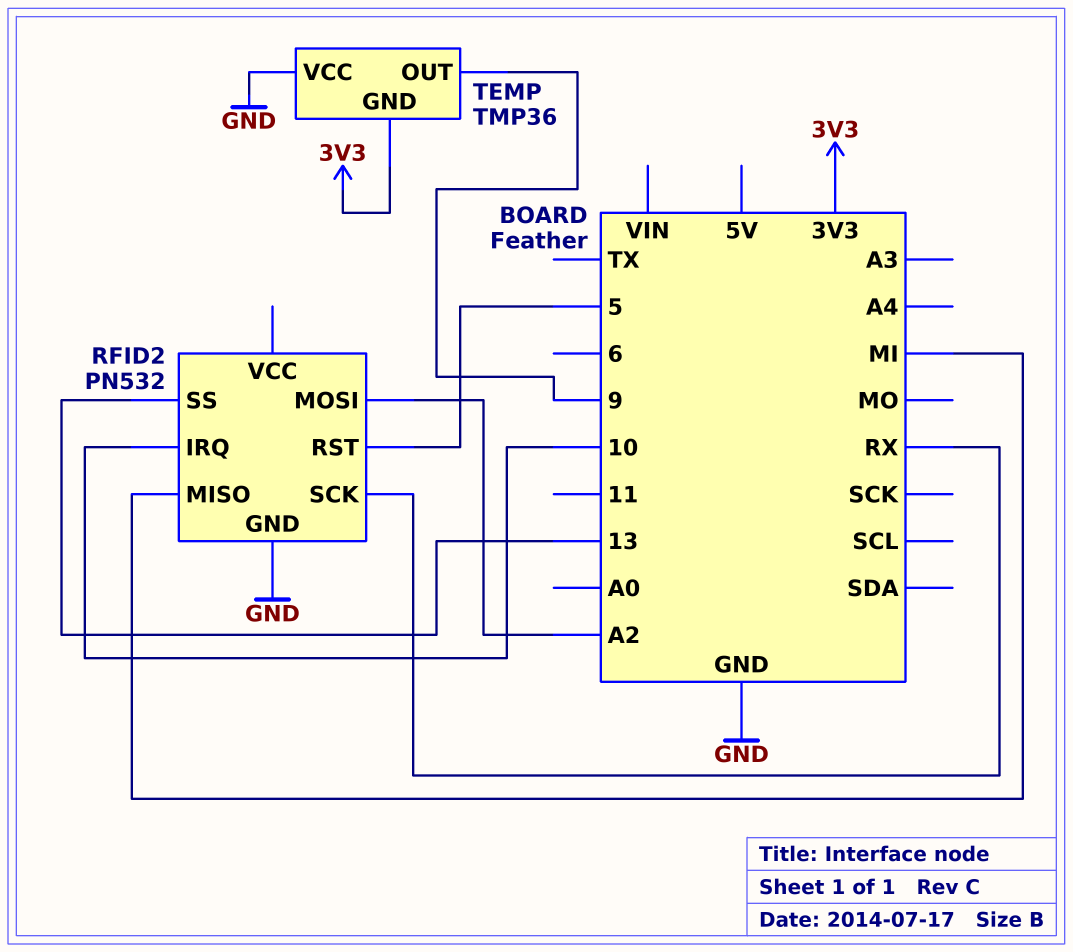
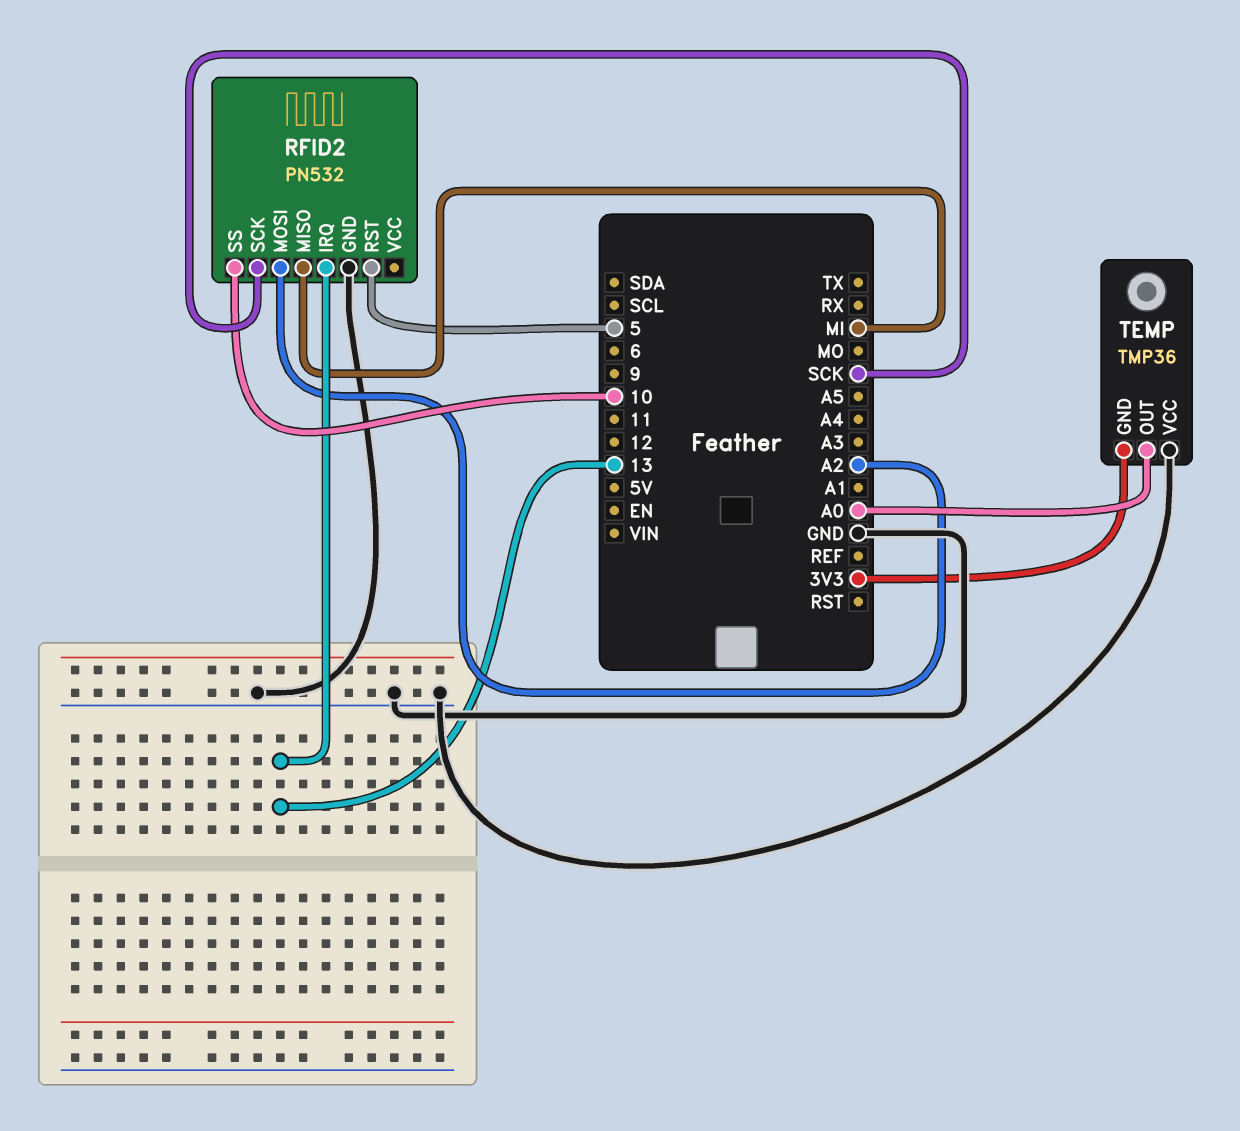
RFID2 pin IRQ: 10 -> 13
RFID2 pin SCK: RX -> SCK
RFID2 pin SS: 13 -> 10
TEMP pin OUT: 9 -> A0

